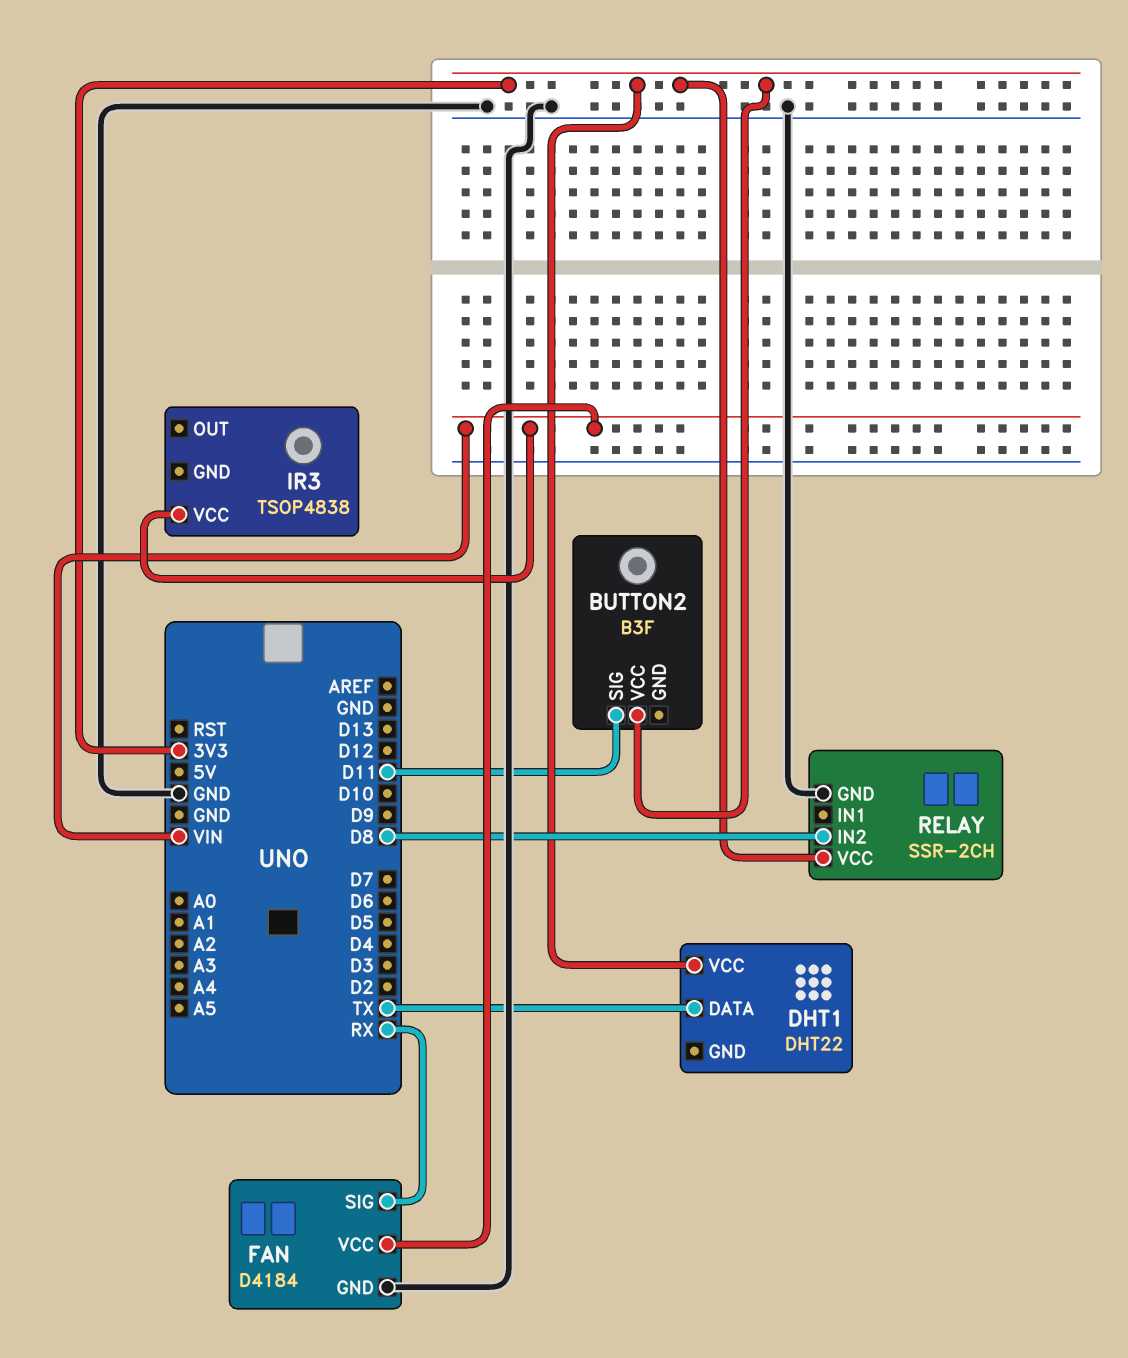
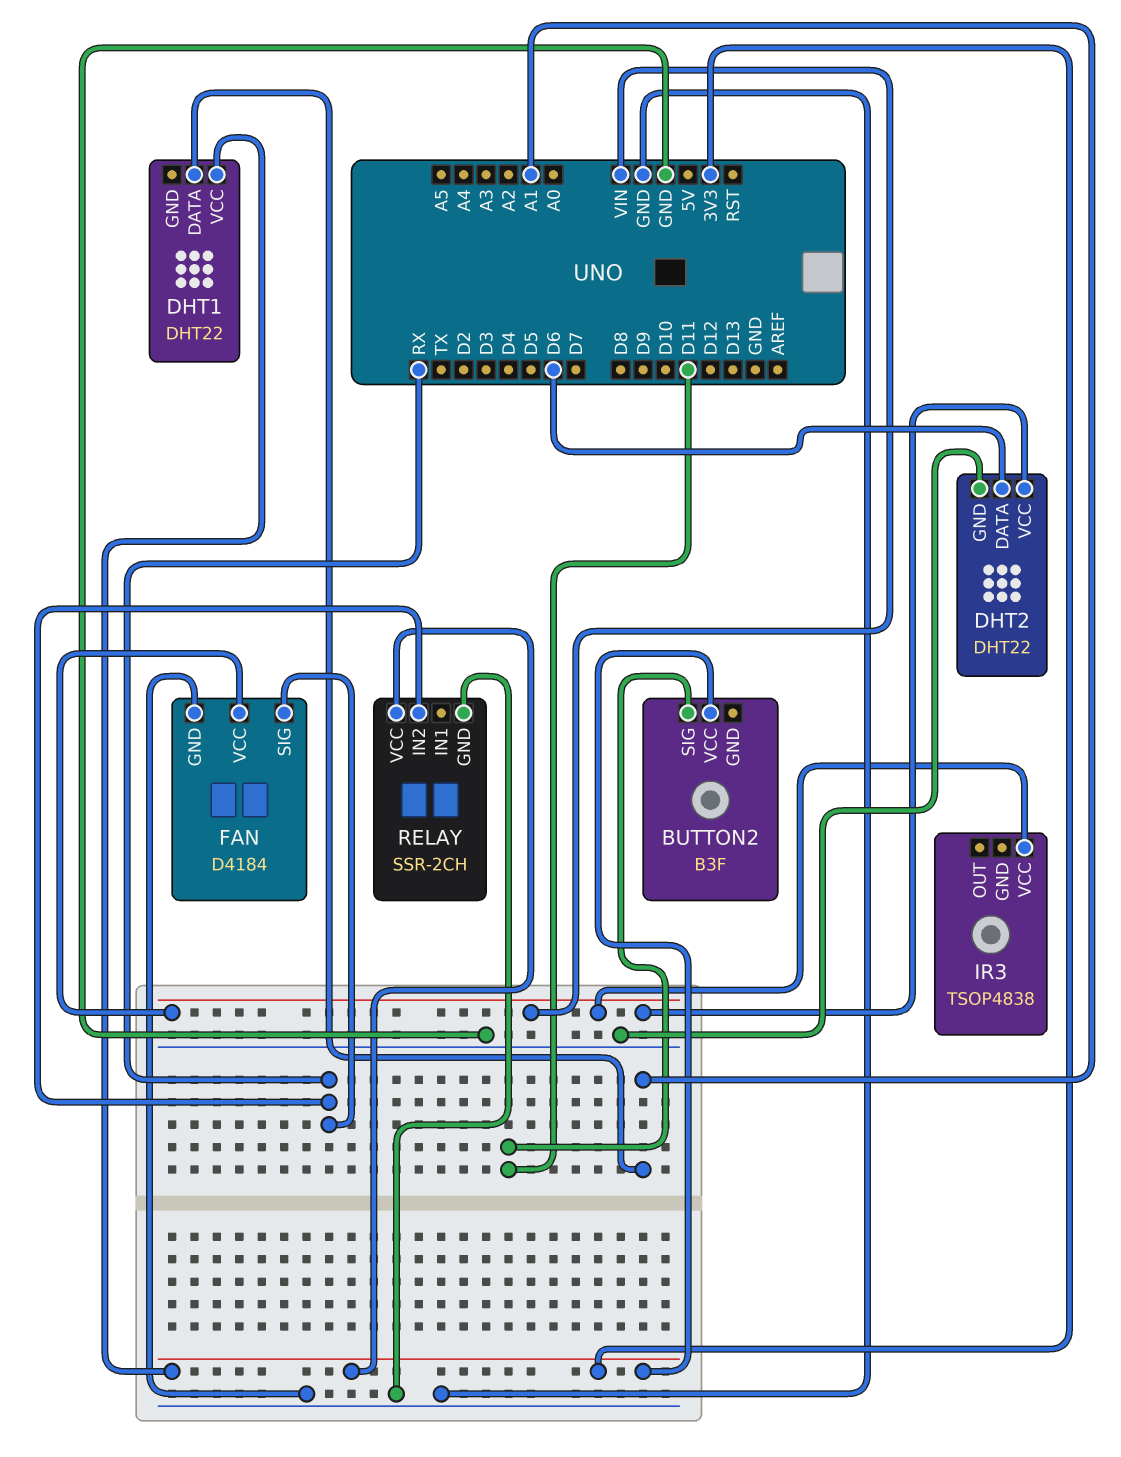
DHT1 pin DATA: TX -> A1
DHT2: none -> DHT22
DHT2 pin DATA: none -> D6
DHT2 pin GND: none -> GND
DHT2 pin VCC: none -> VIN
RELAY pin IN2: D8 -> RX

